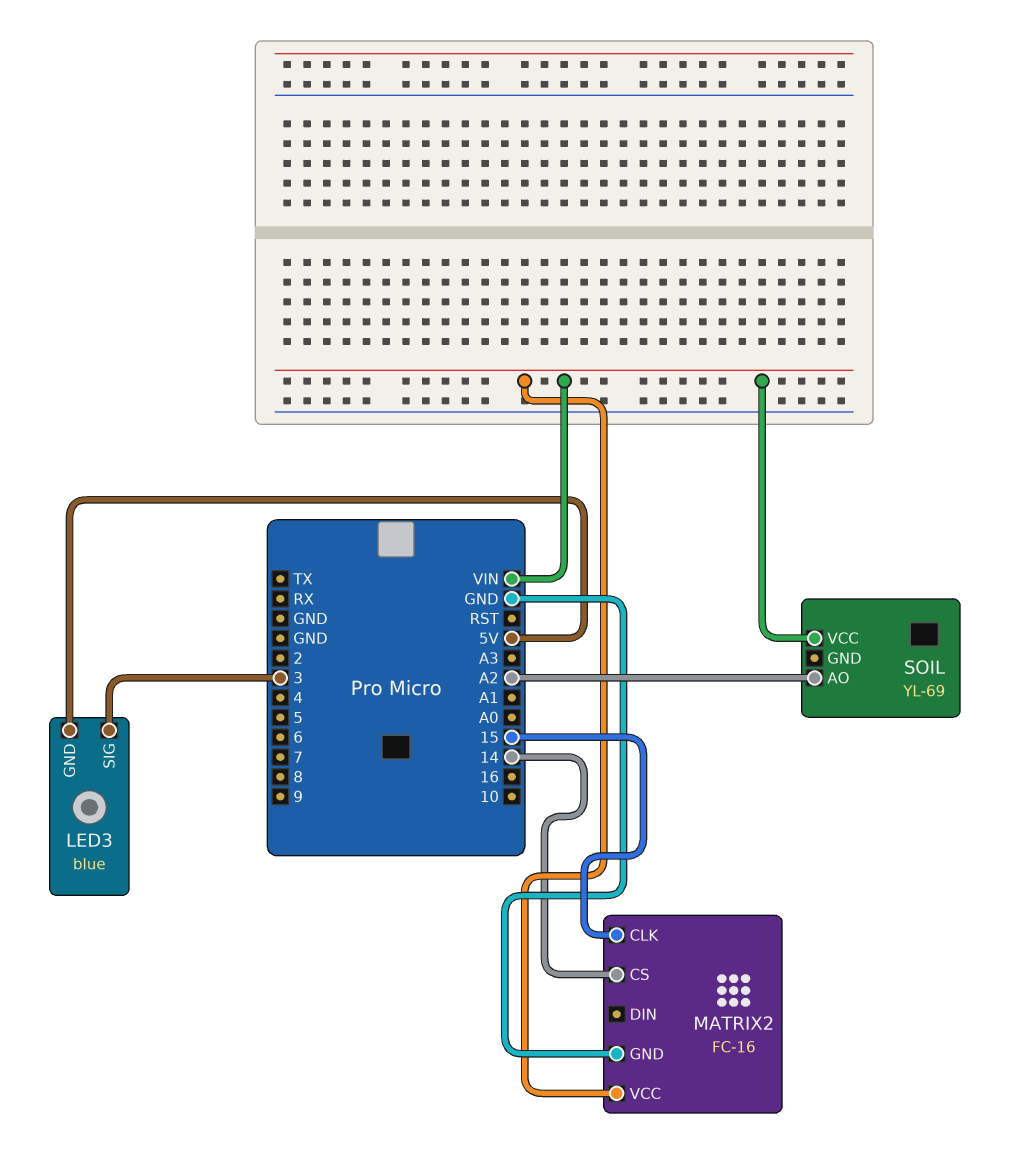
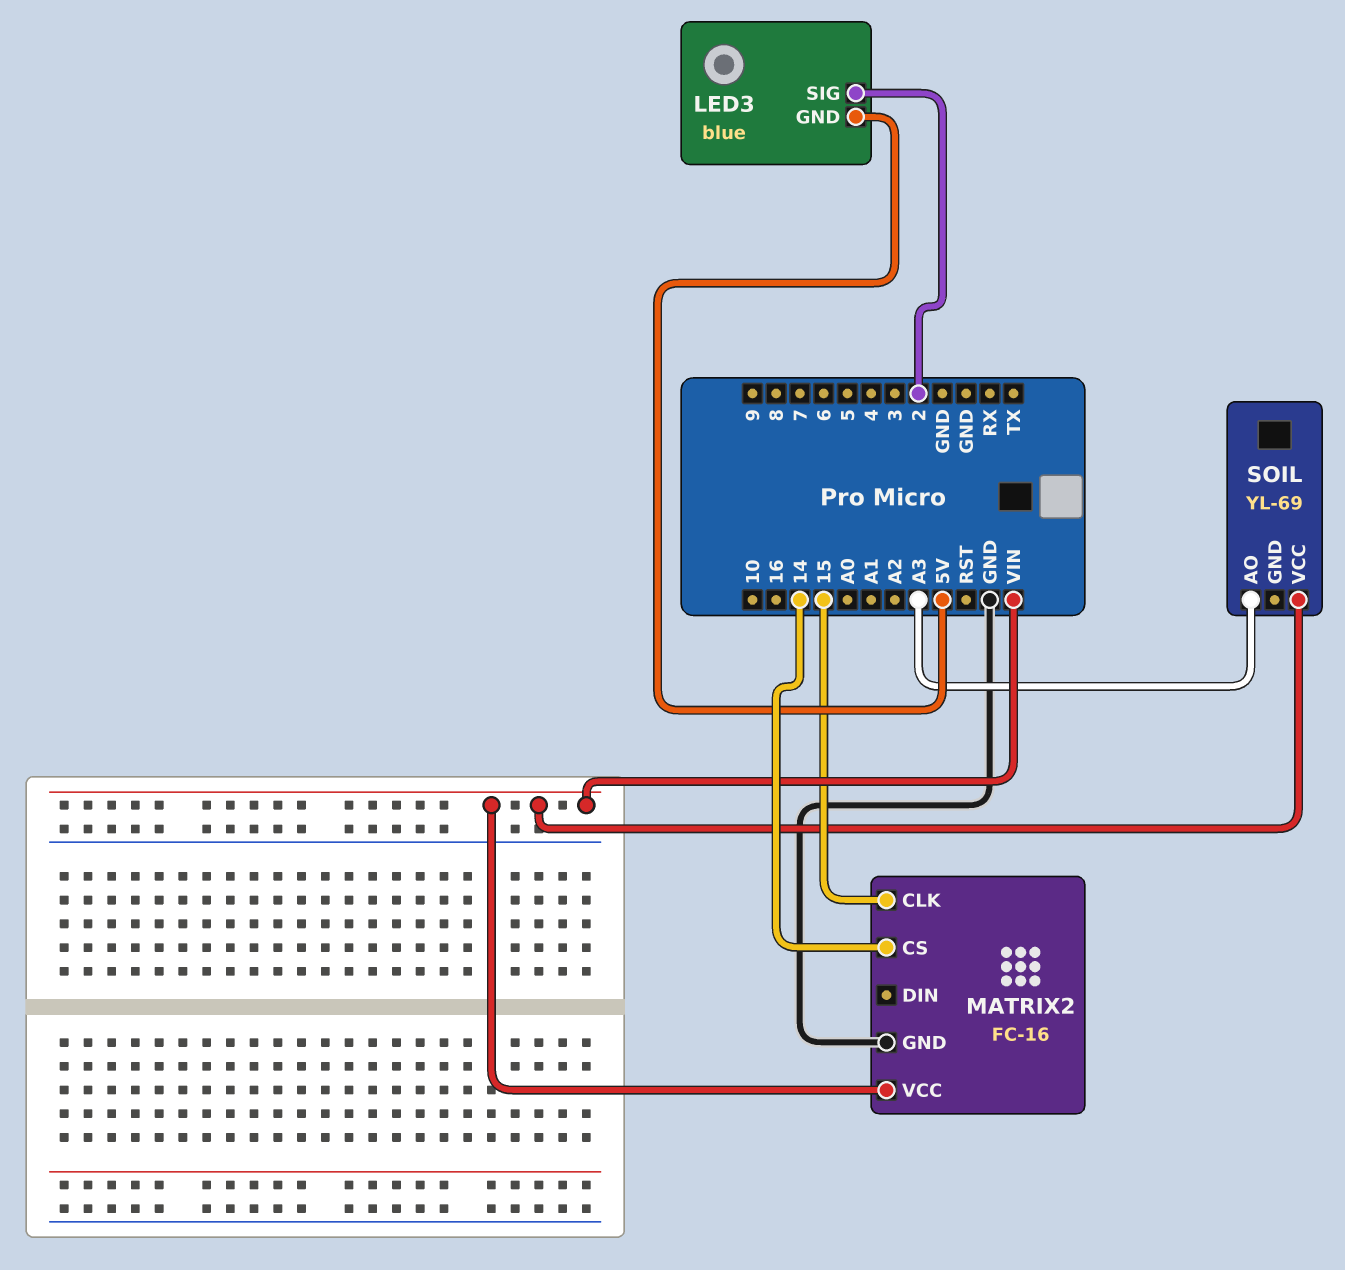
LED3 pin SIG: 3 -> 2
SOIL pin AO: A2 -> A3

